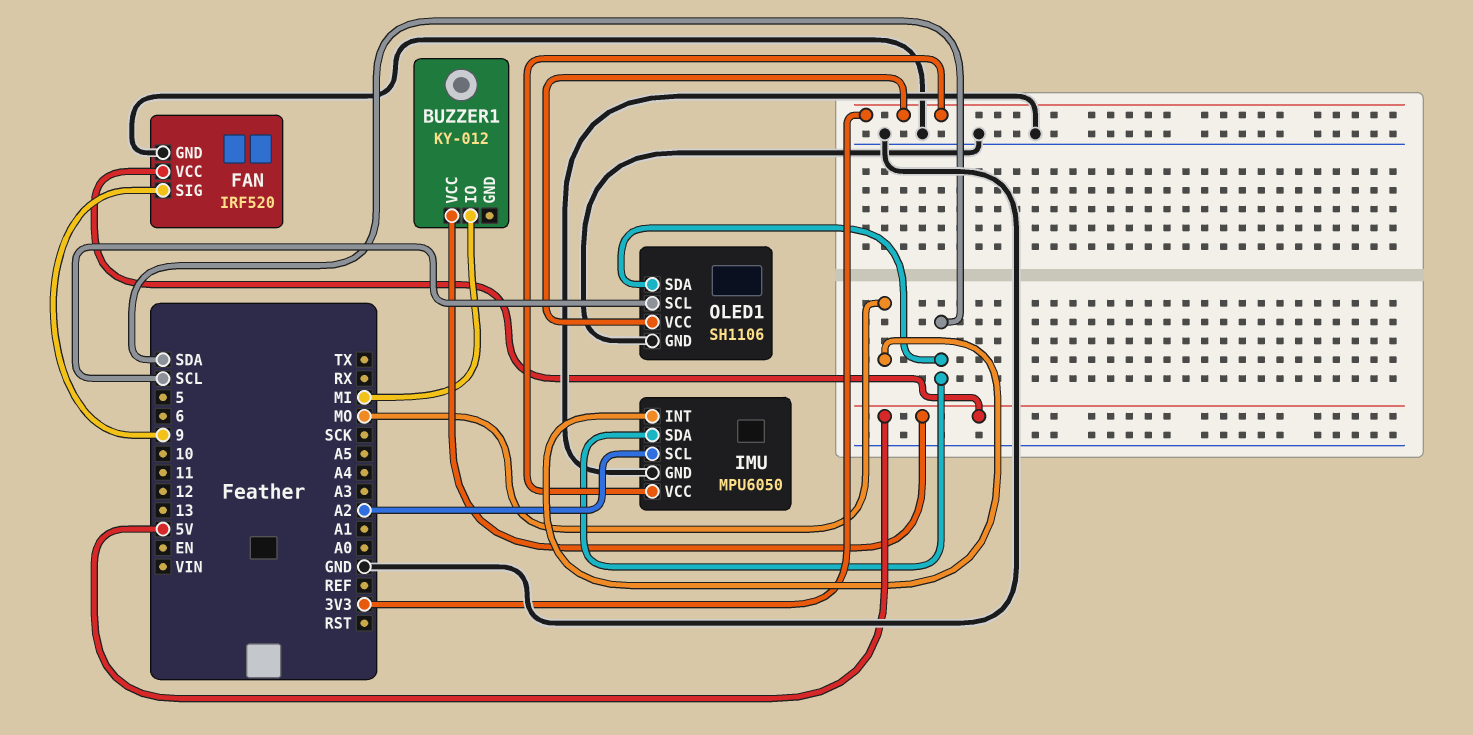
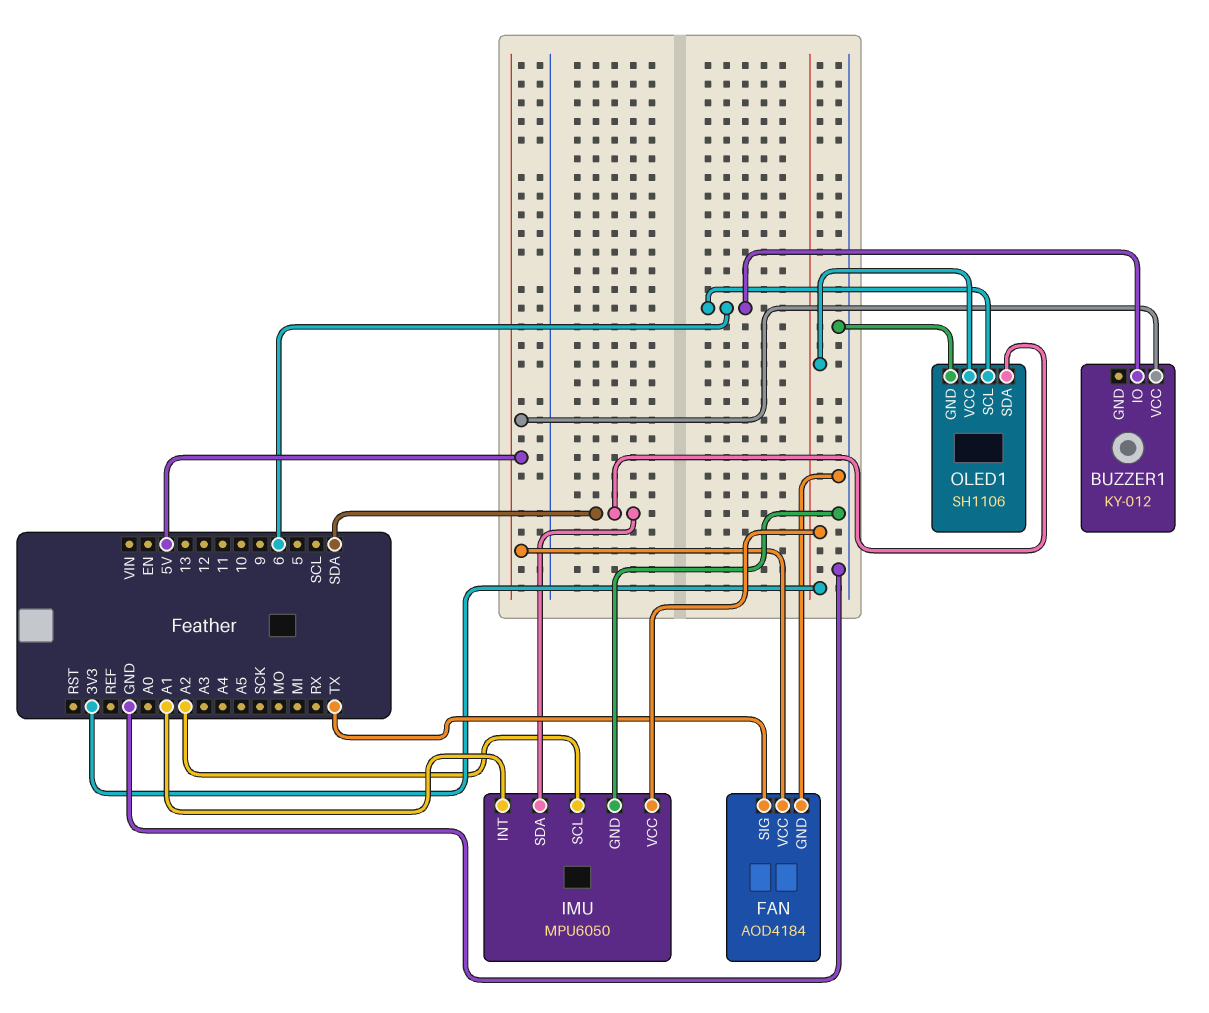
BUZZER1 pin IO: MI -> 6
FAN: IRF520 -> AOD4184
FAN pin SIG: 9 -> TX
IMU pin INT: MO -> A1
OLED1 pin SCL: SCL -> 6

